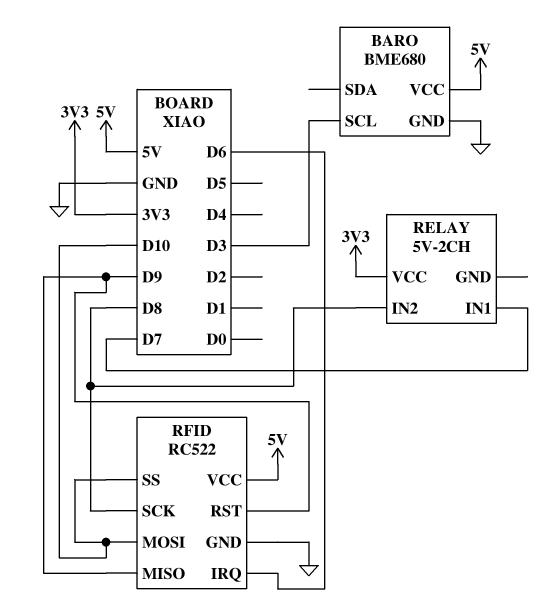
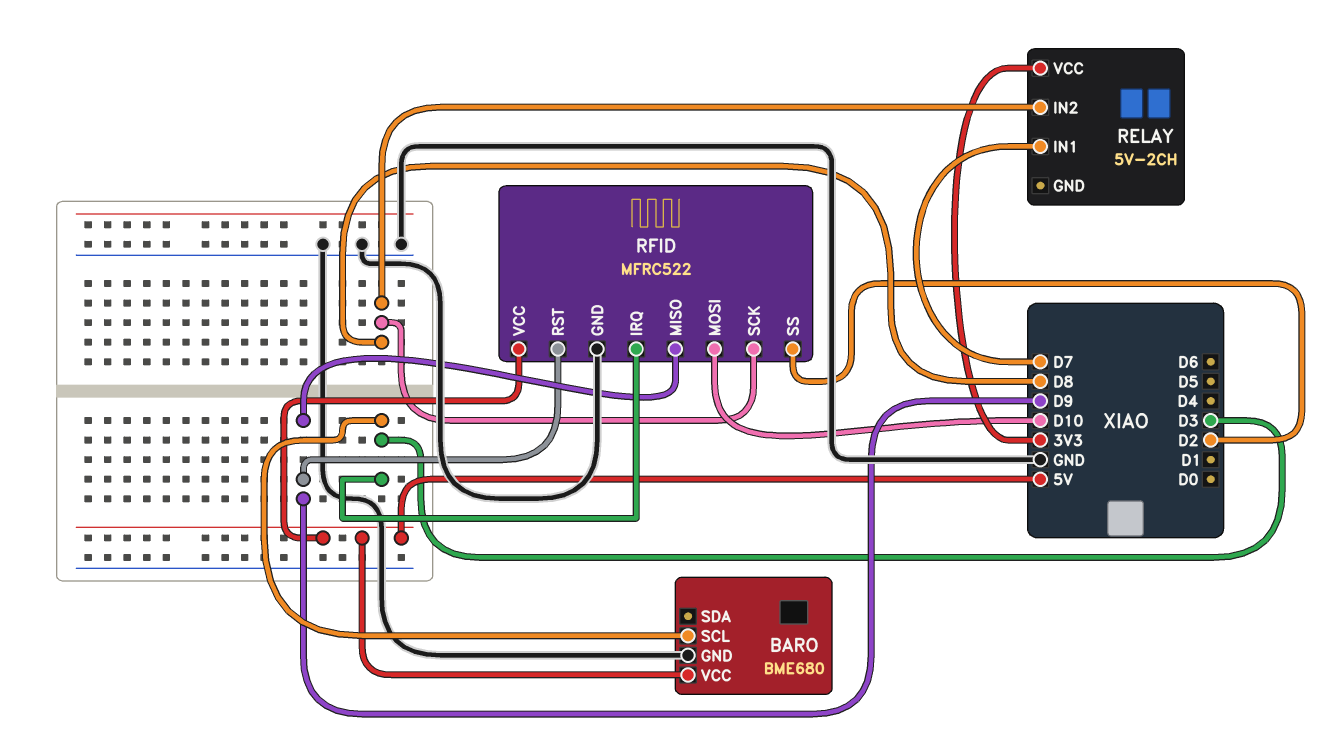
RFID: RC522 -> MFRC522
RFID pin IRQ: D6 -> D3
RFID pin SS: D10 -> D2

